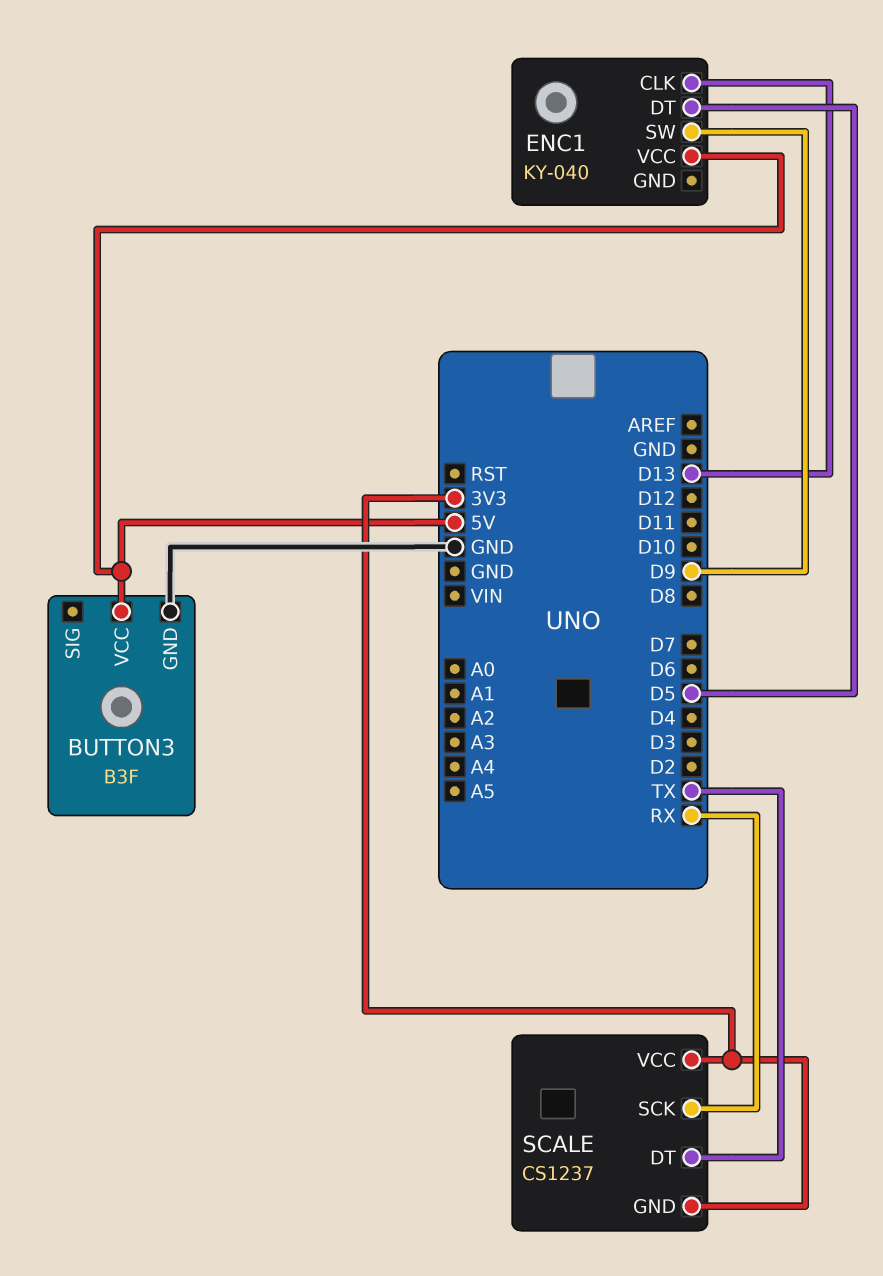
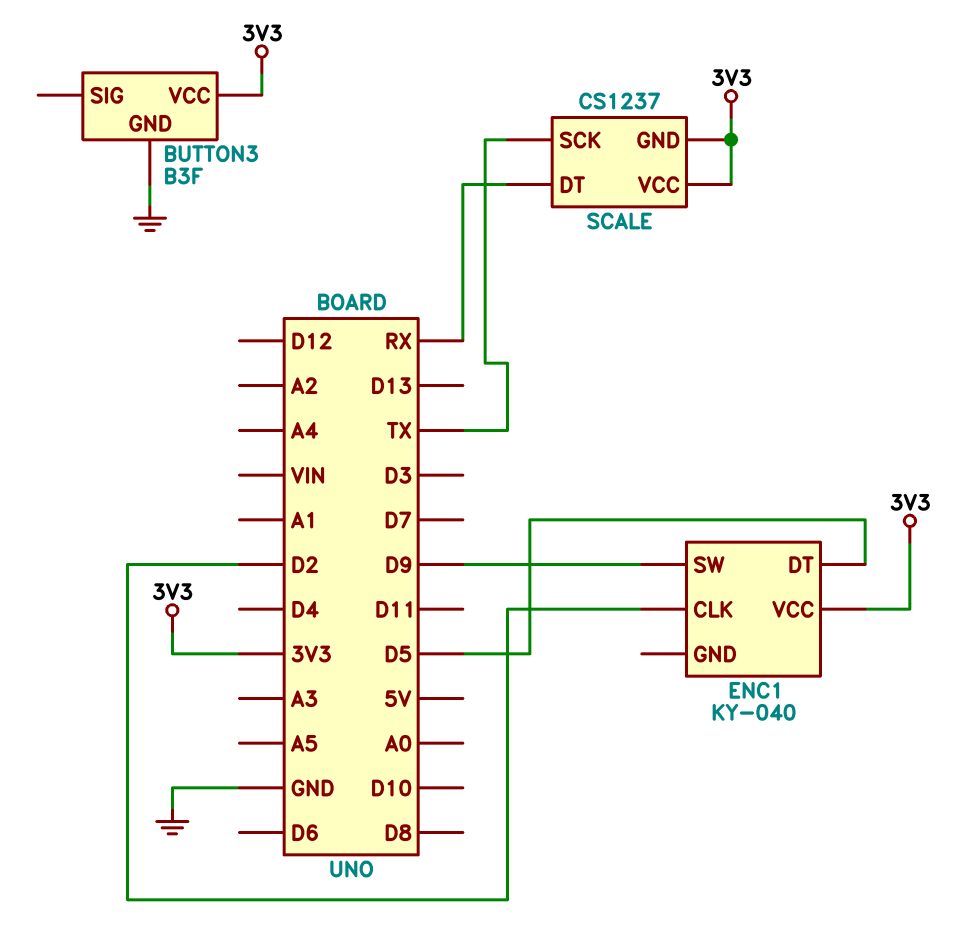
BUTTON3 pin VCC: 5V -> 3V3
ENC1 pin CLK: D13 -> D2
ENC1 pin VCC: 5V -> 3V3
SCALE pin DT: TX -> RX
SCALE pin SCK: RX -> TX

